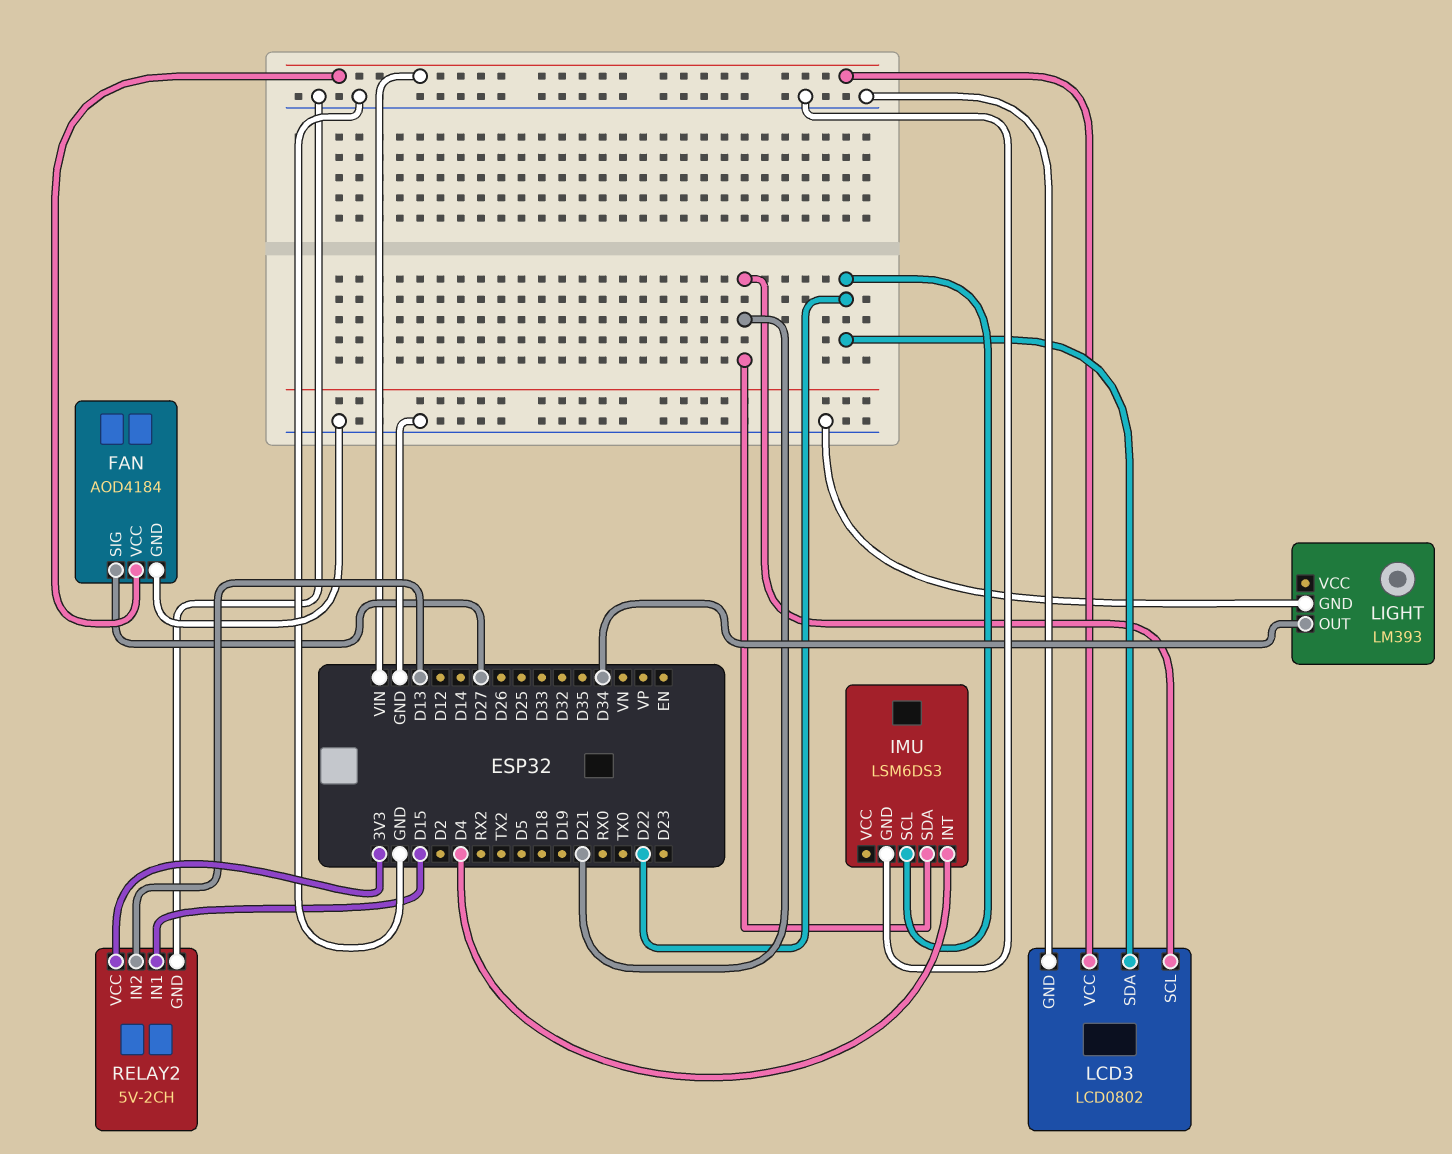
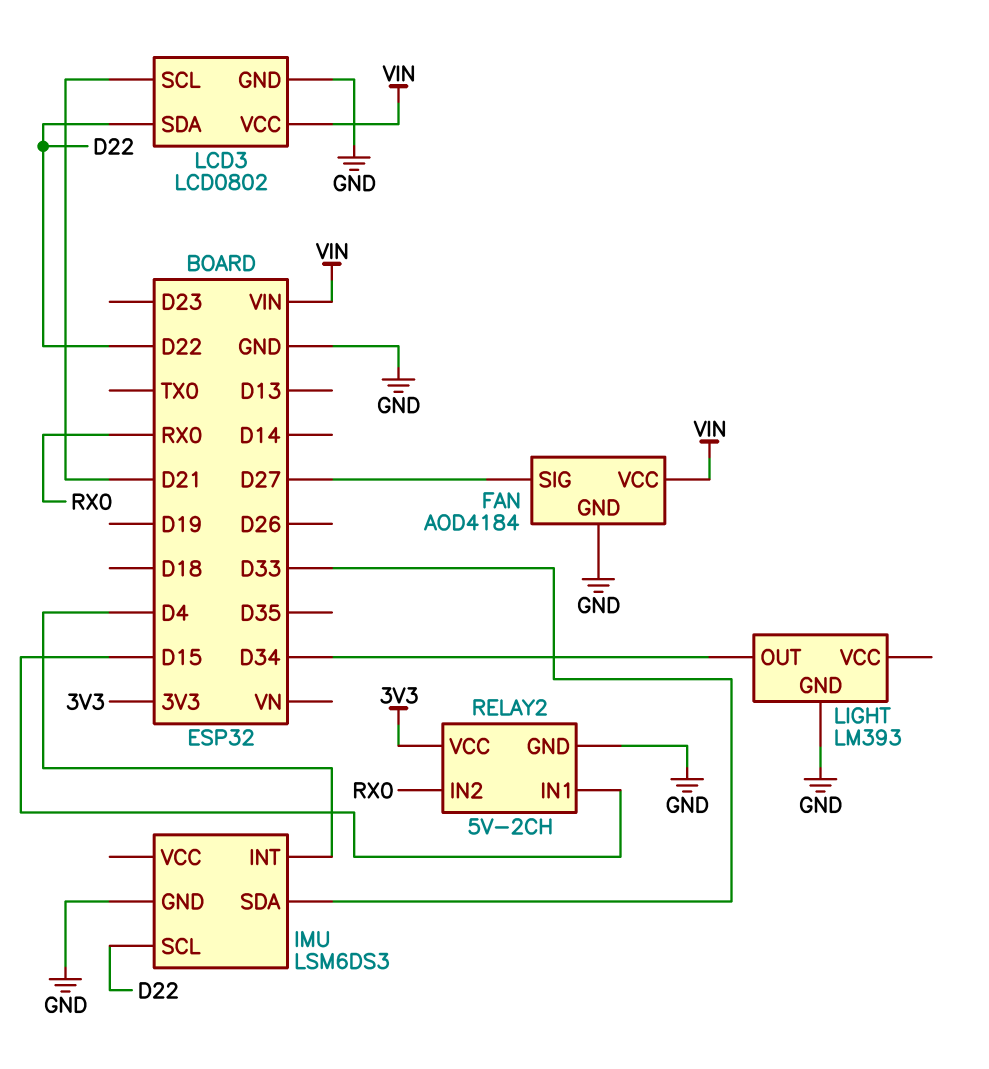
IMU pin SDA: D21 -> D33
RELAY2 pin IN2: D13 -> RX0

